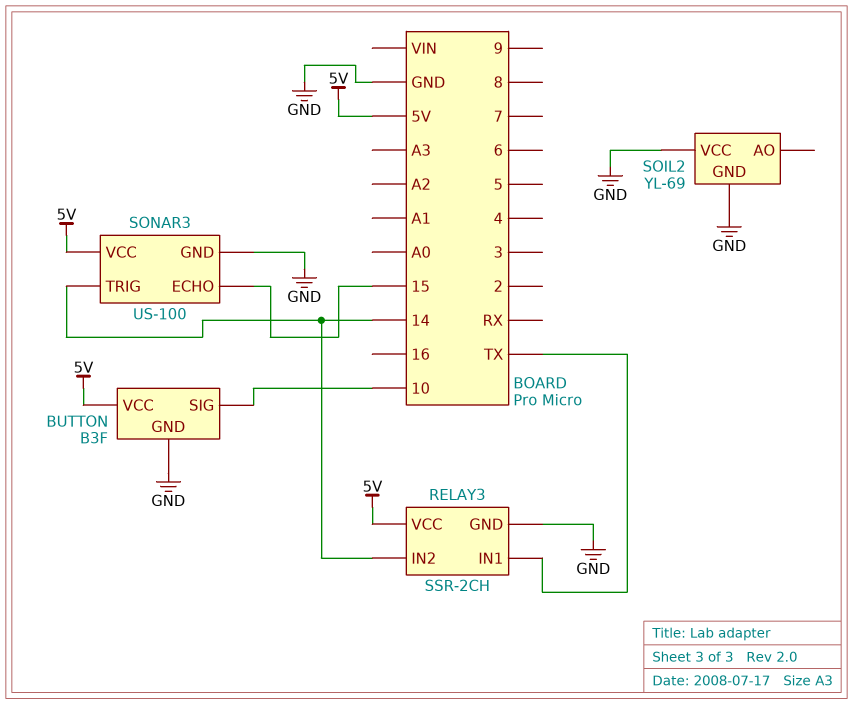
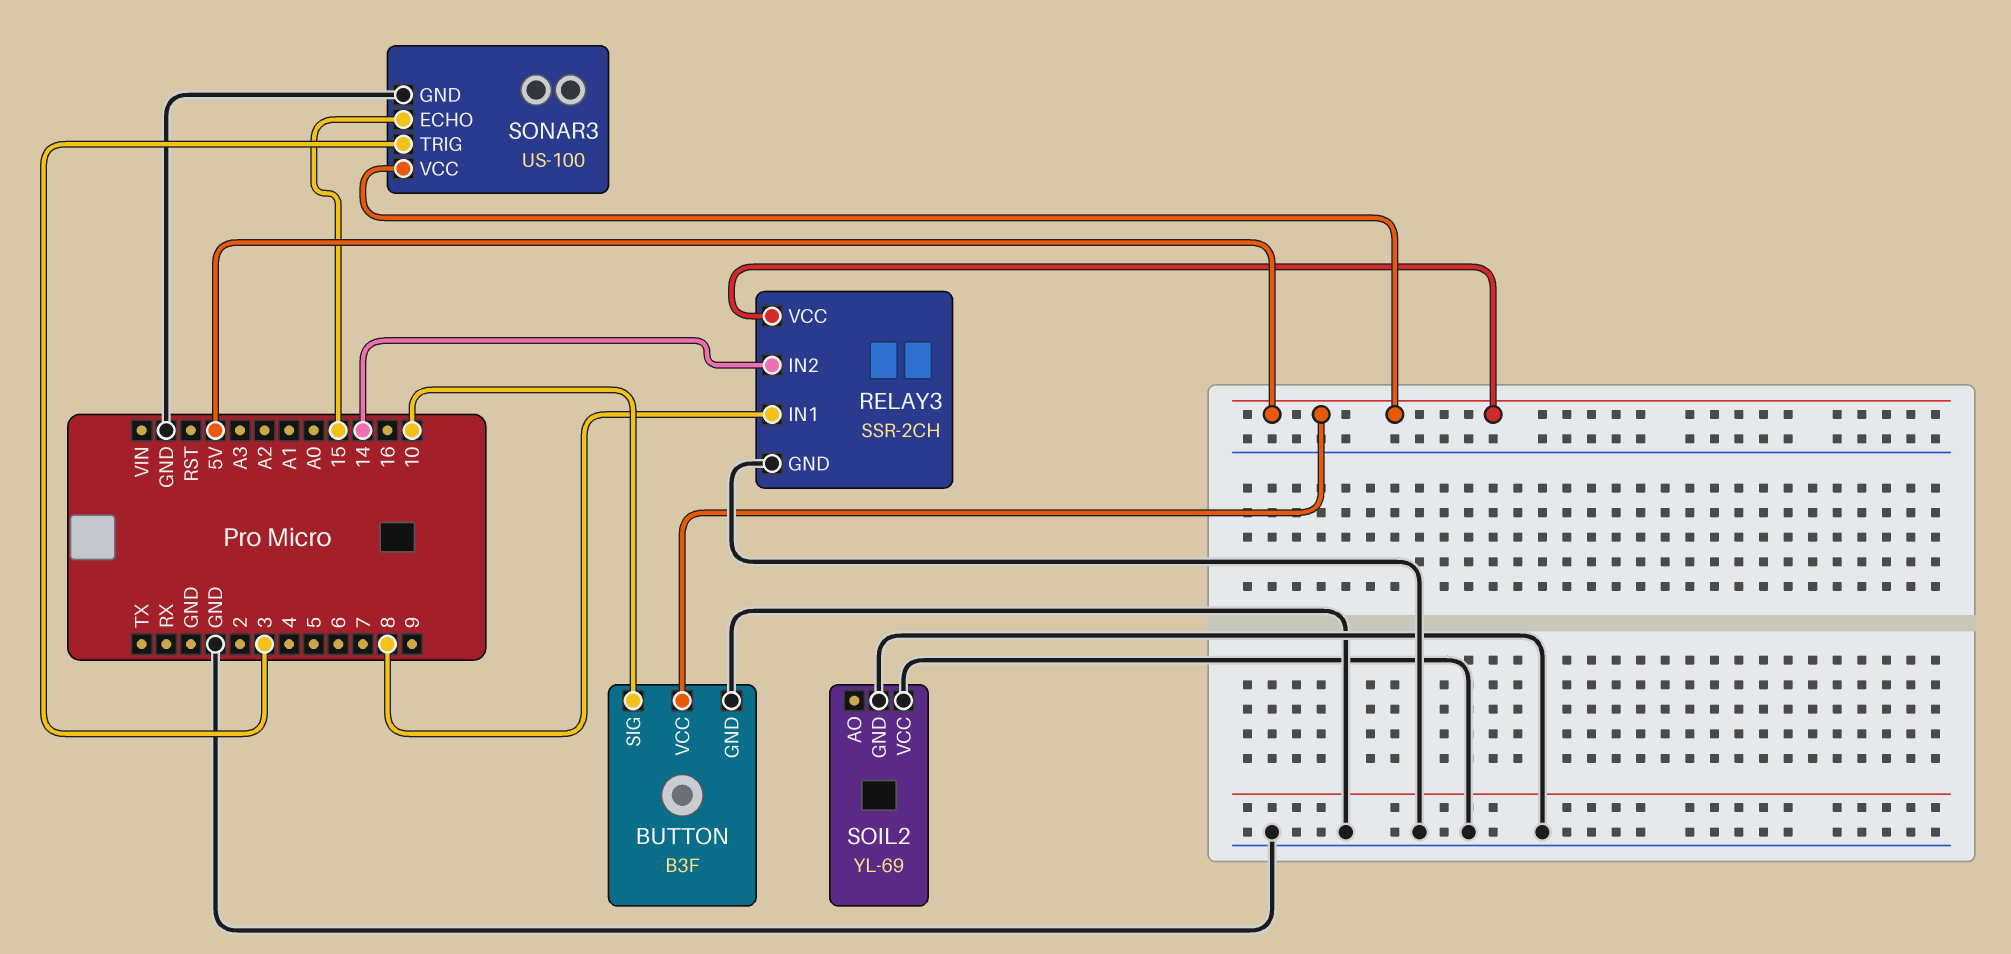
RELAY3 pin IN1: TX -> 8
SONAR3 pin TRIG: 14 -> 3

